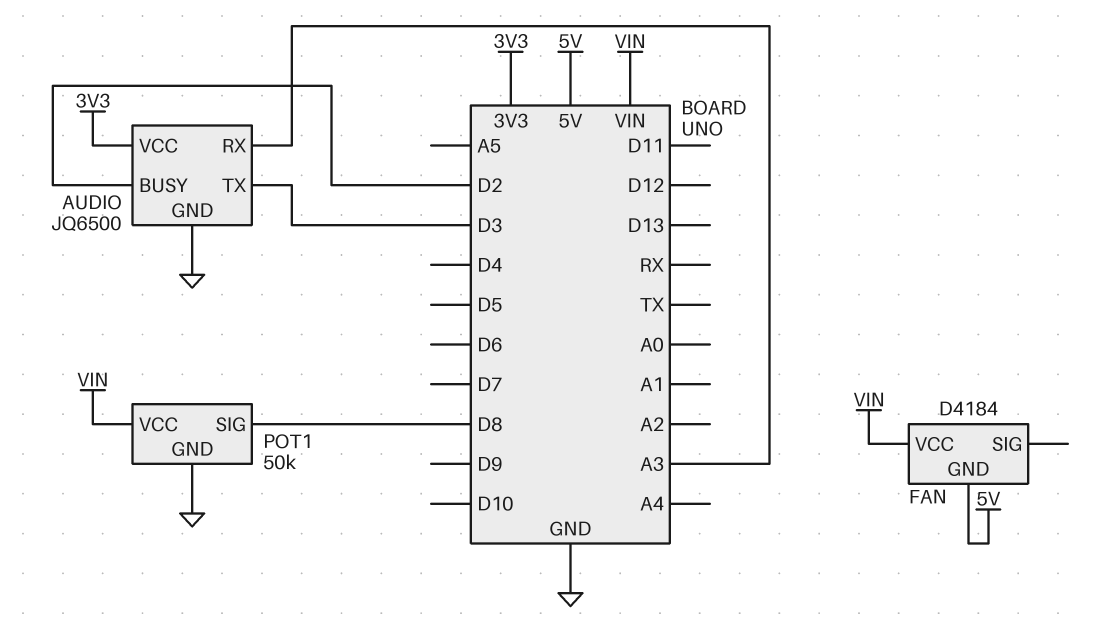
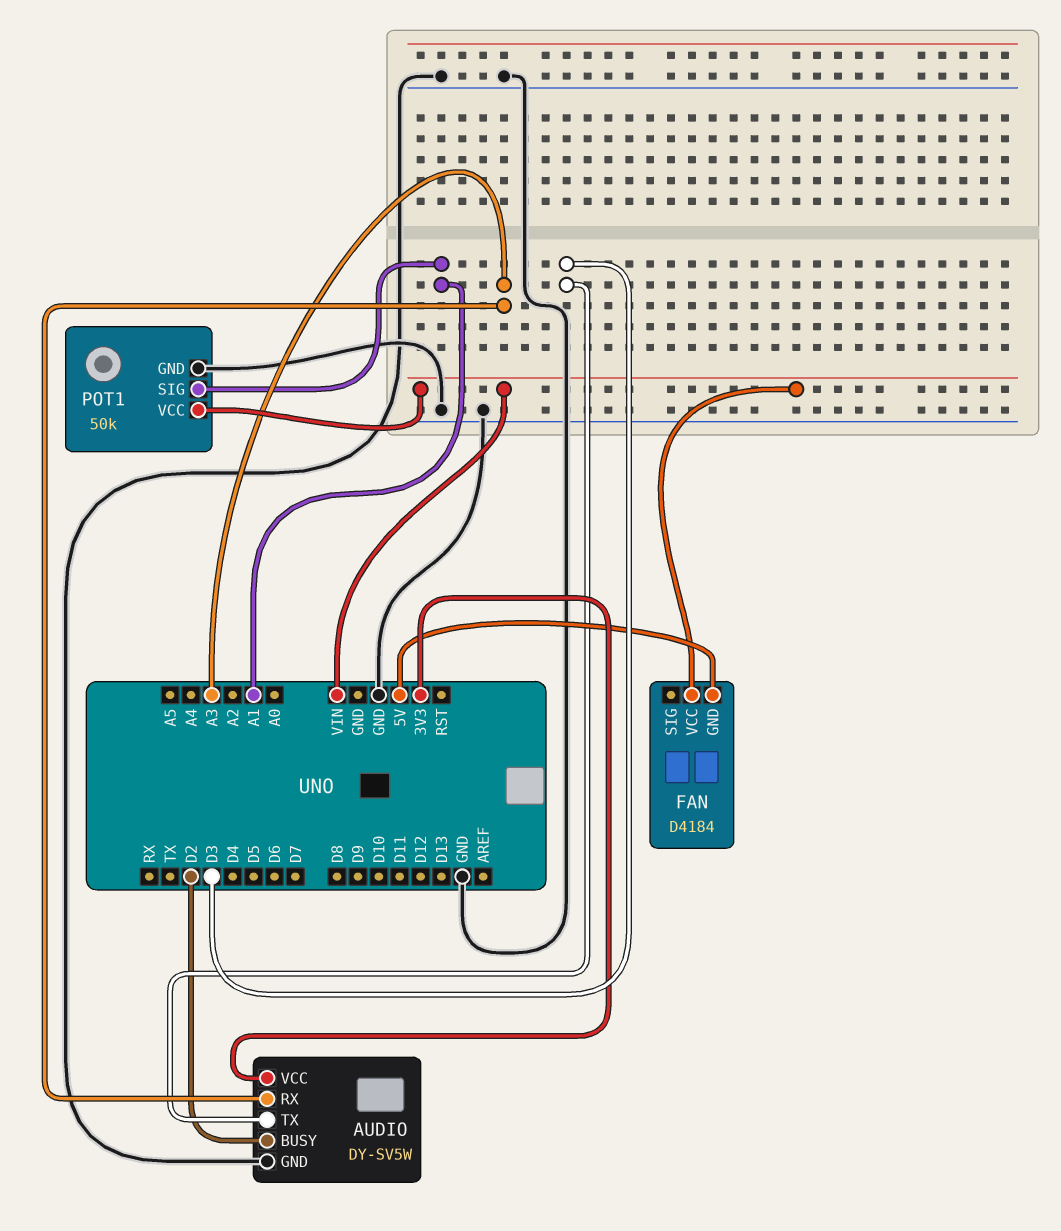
AUDIO: JQ6500 -> DY-SV5W
POT1 pin SIG: D8 -> A1

